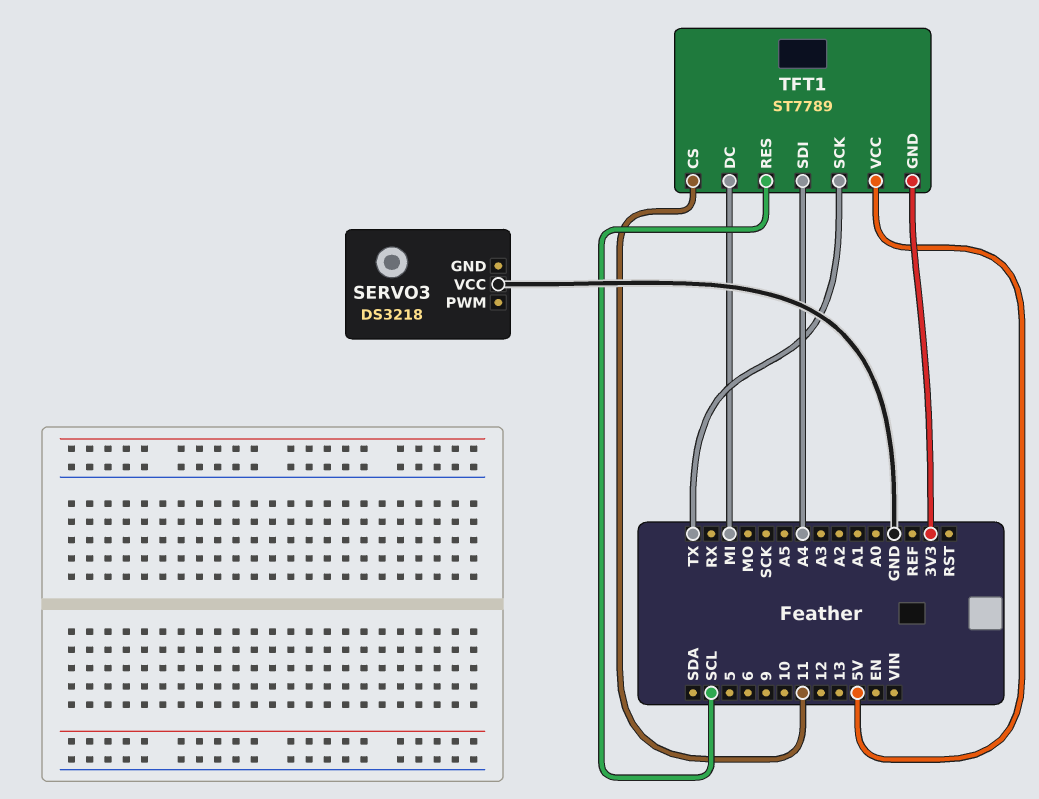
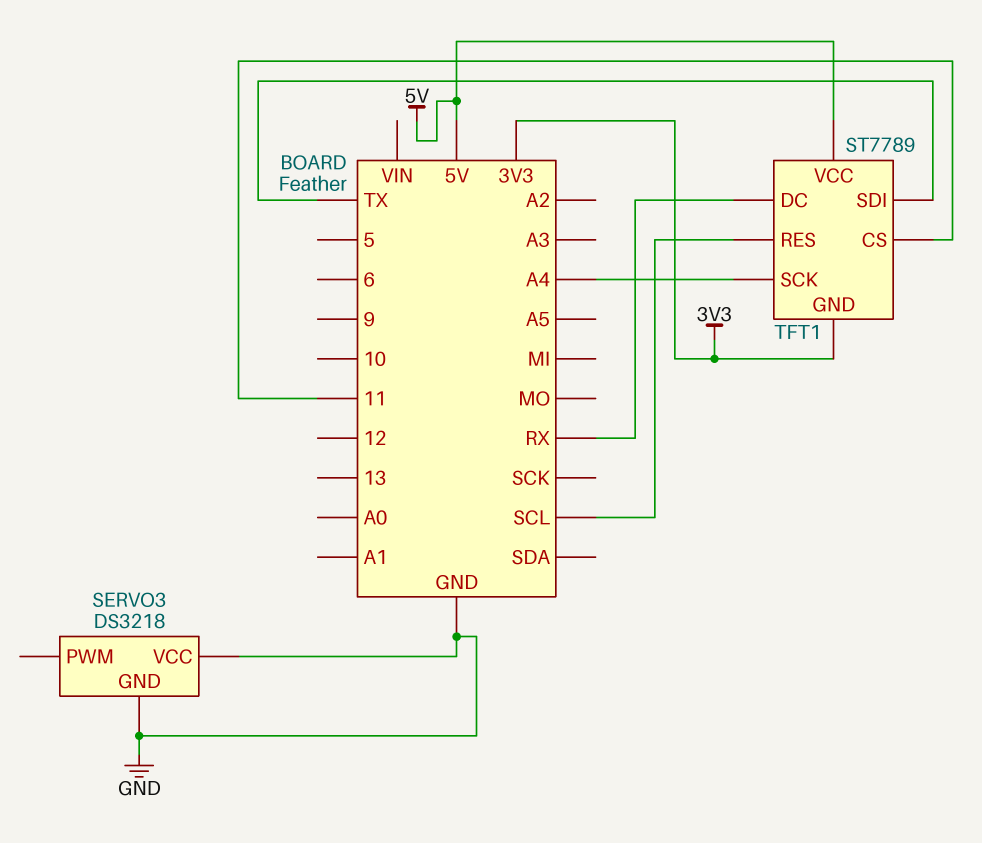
SERVO3 pin GND: none -> GND
TFT1 pin DC: MI -> RX
TFT1 pin SCK: TX -> A4
TFT1 pin SDI: A4 -> TX

